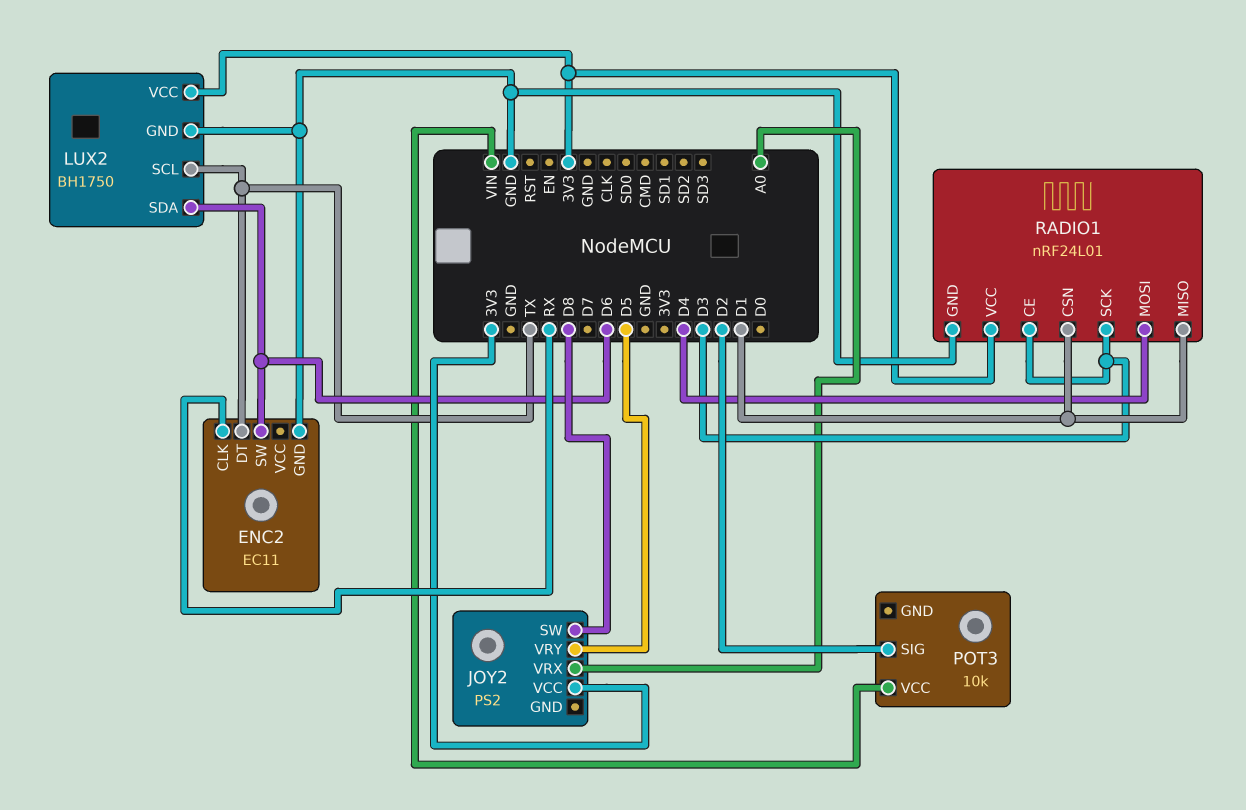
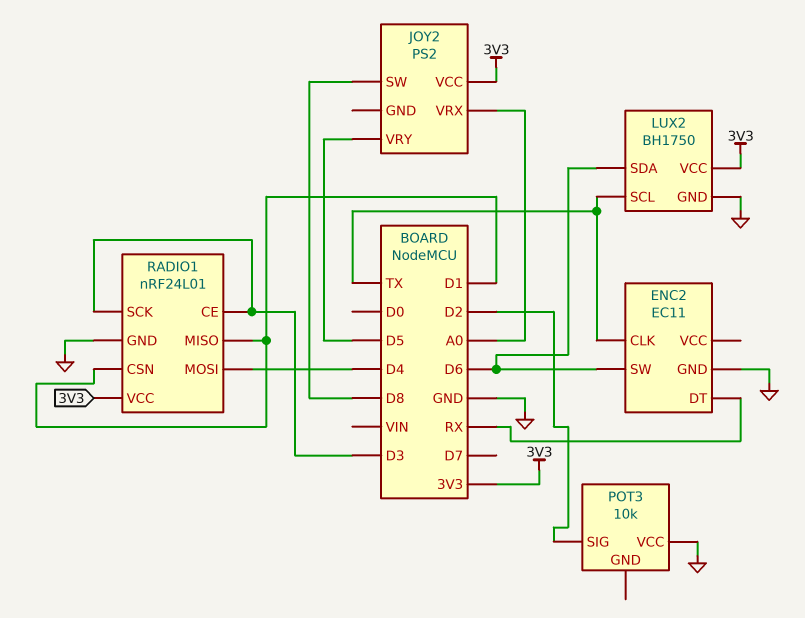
ENC2 pin CLK: RX -> TX
ENC2 pin DT: TX -> RX
POT3 pin VCC: VIN -> GND

